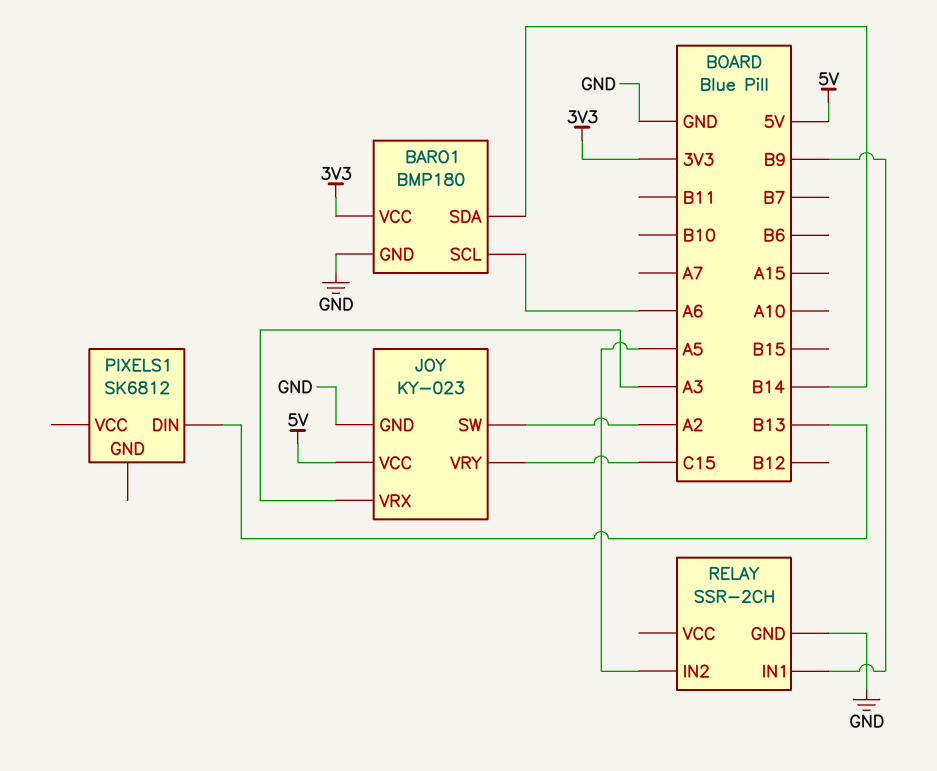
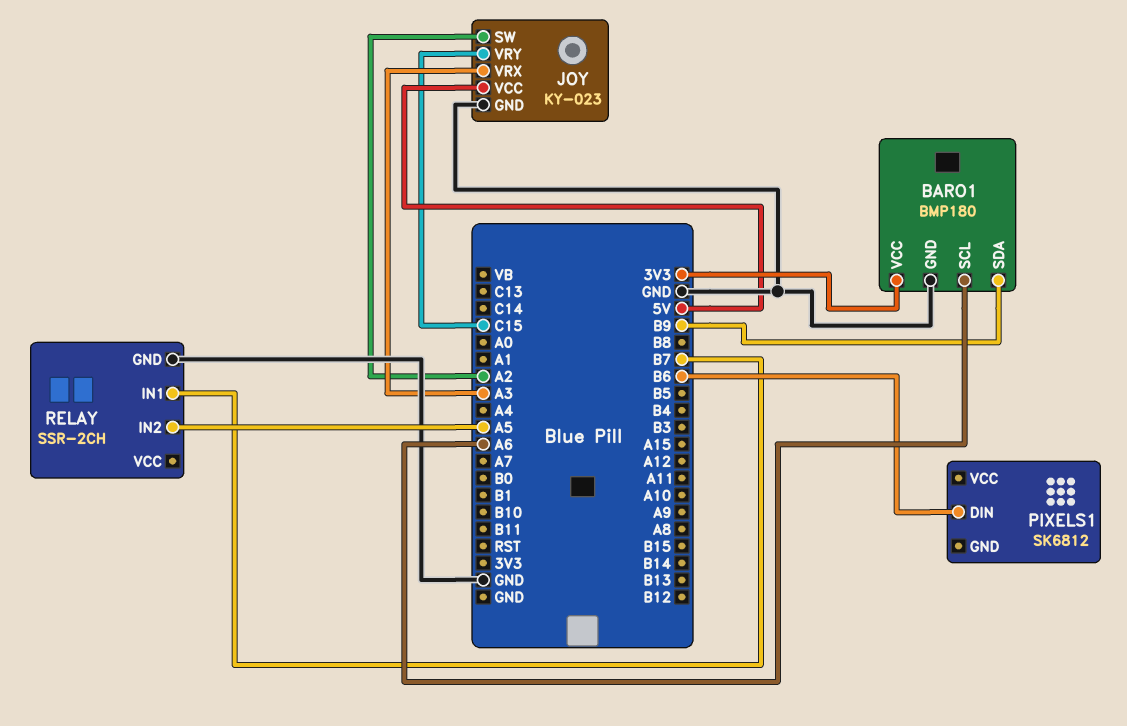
BARO1 pin SDA: B14 -> B9
PIXELS1 pin DIN: B13 -> B6
RELAY pin IN1: B9 -> B7

